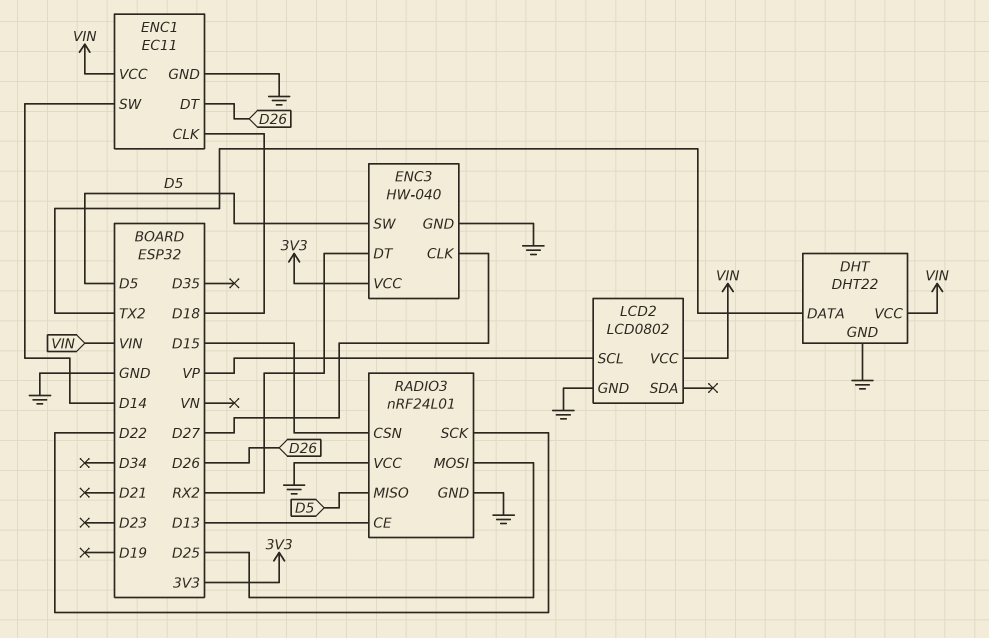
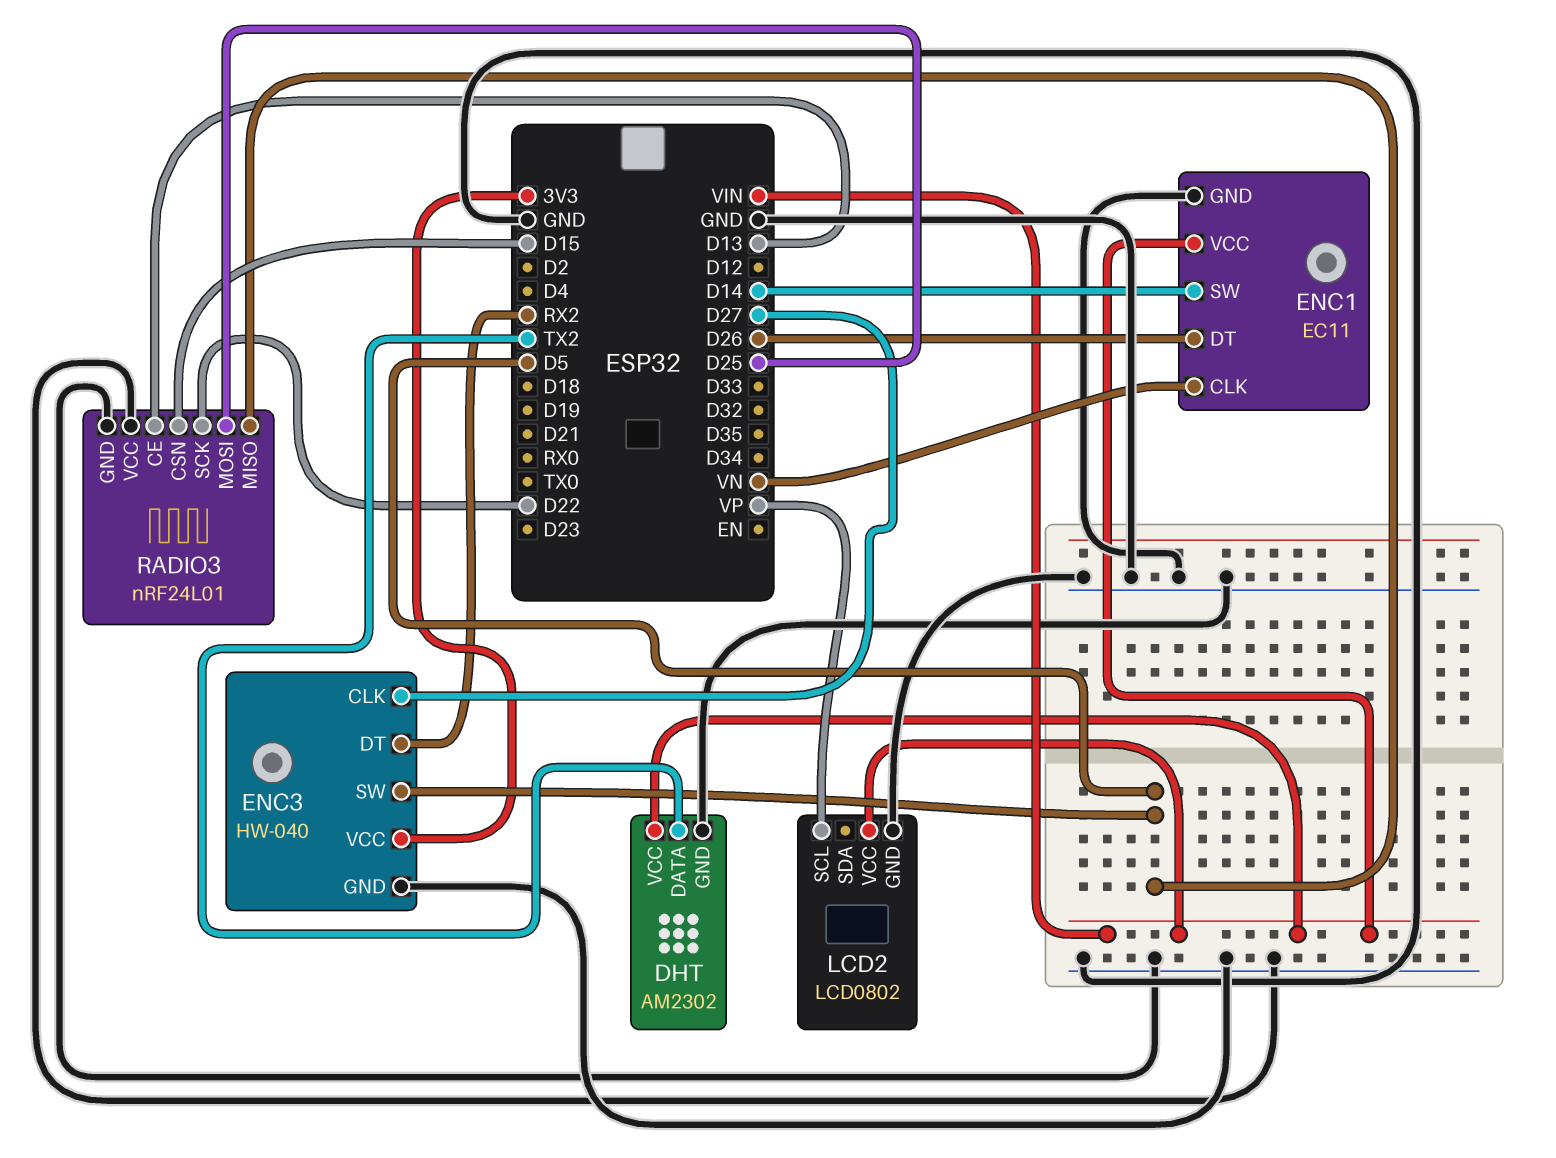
DHT: DHT22 -> AM2302
ENC1 pin CLK: D18 -> VN

